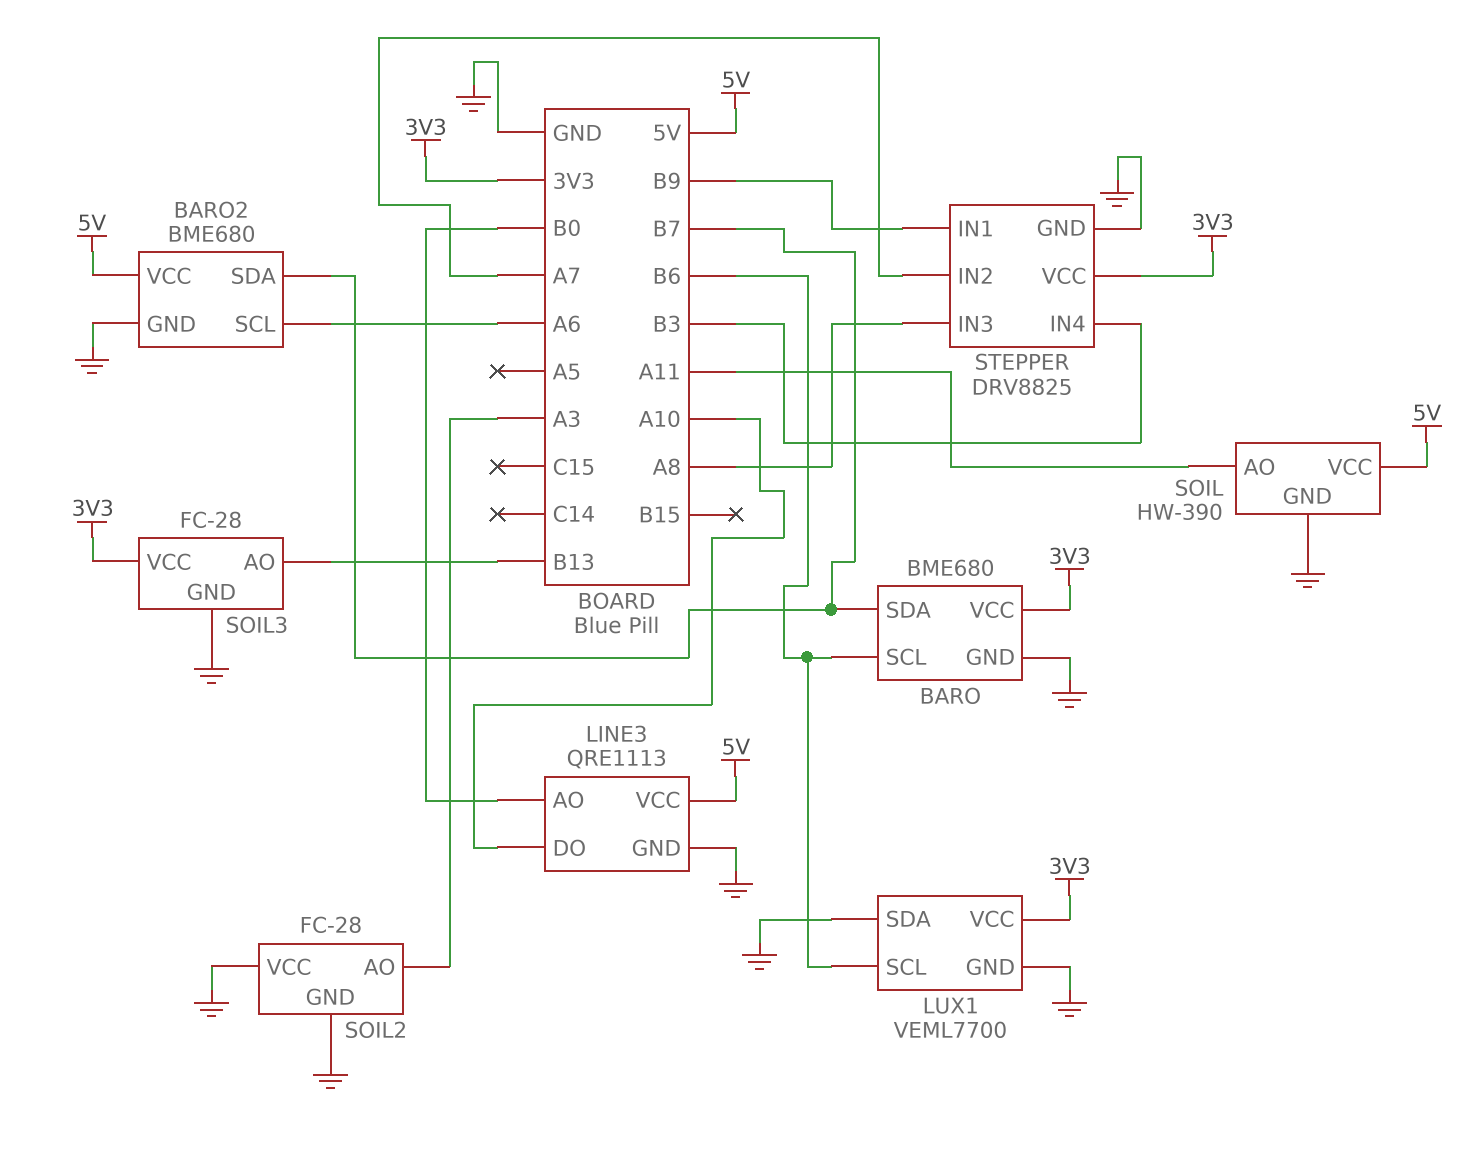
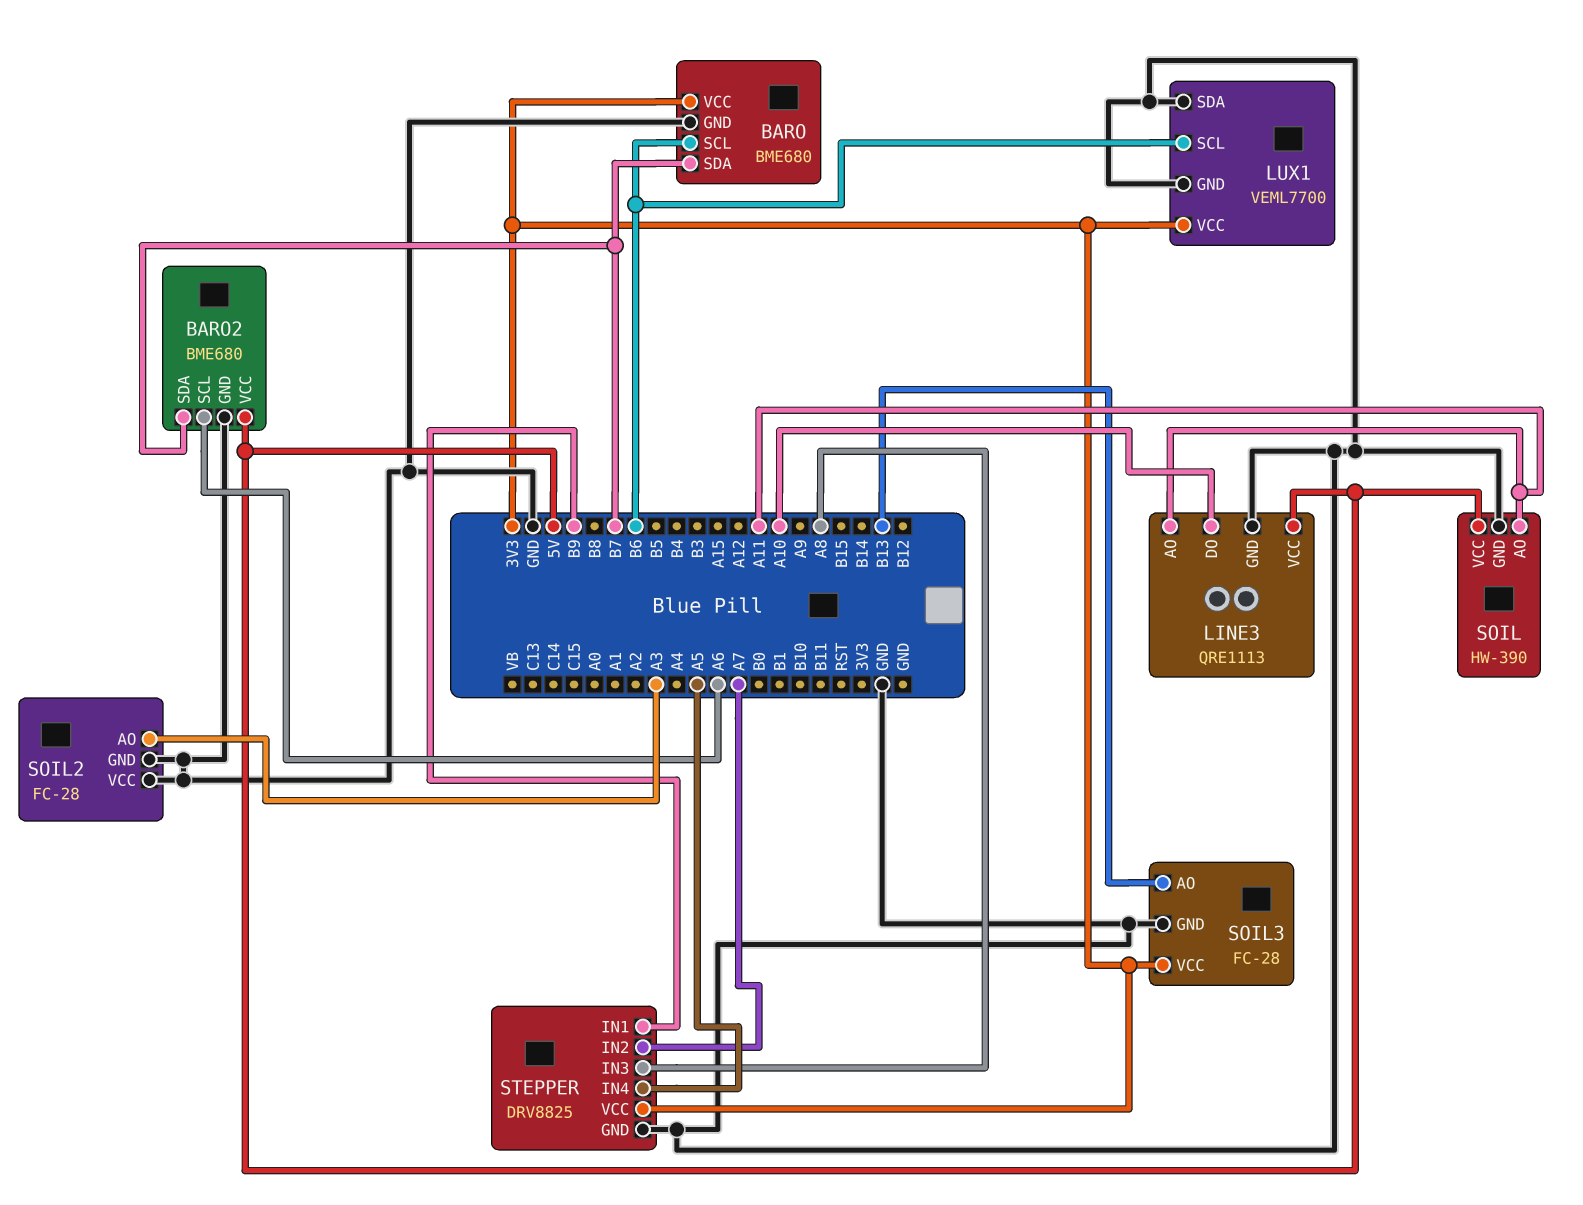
LINE3 pin AO: B0 -> A11
STEPPER pin IN4: B3 -> A5

